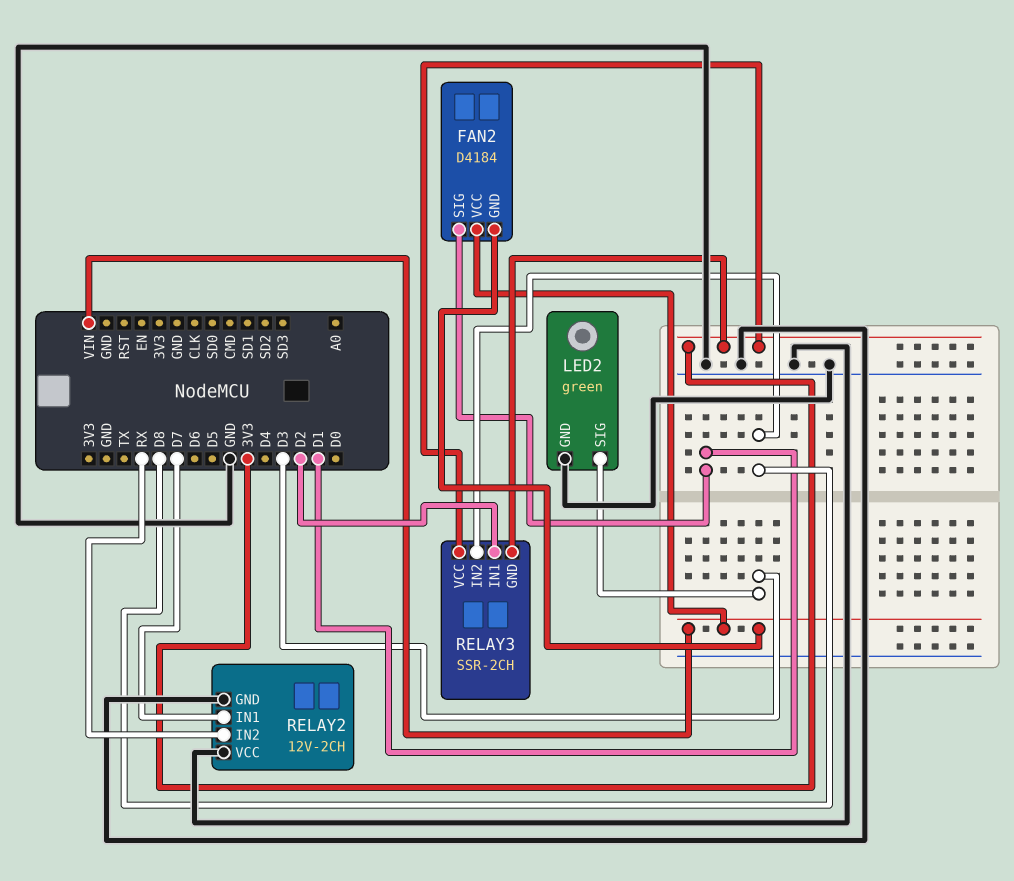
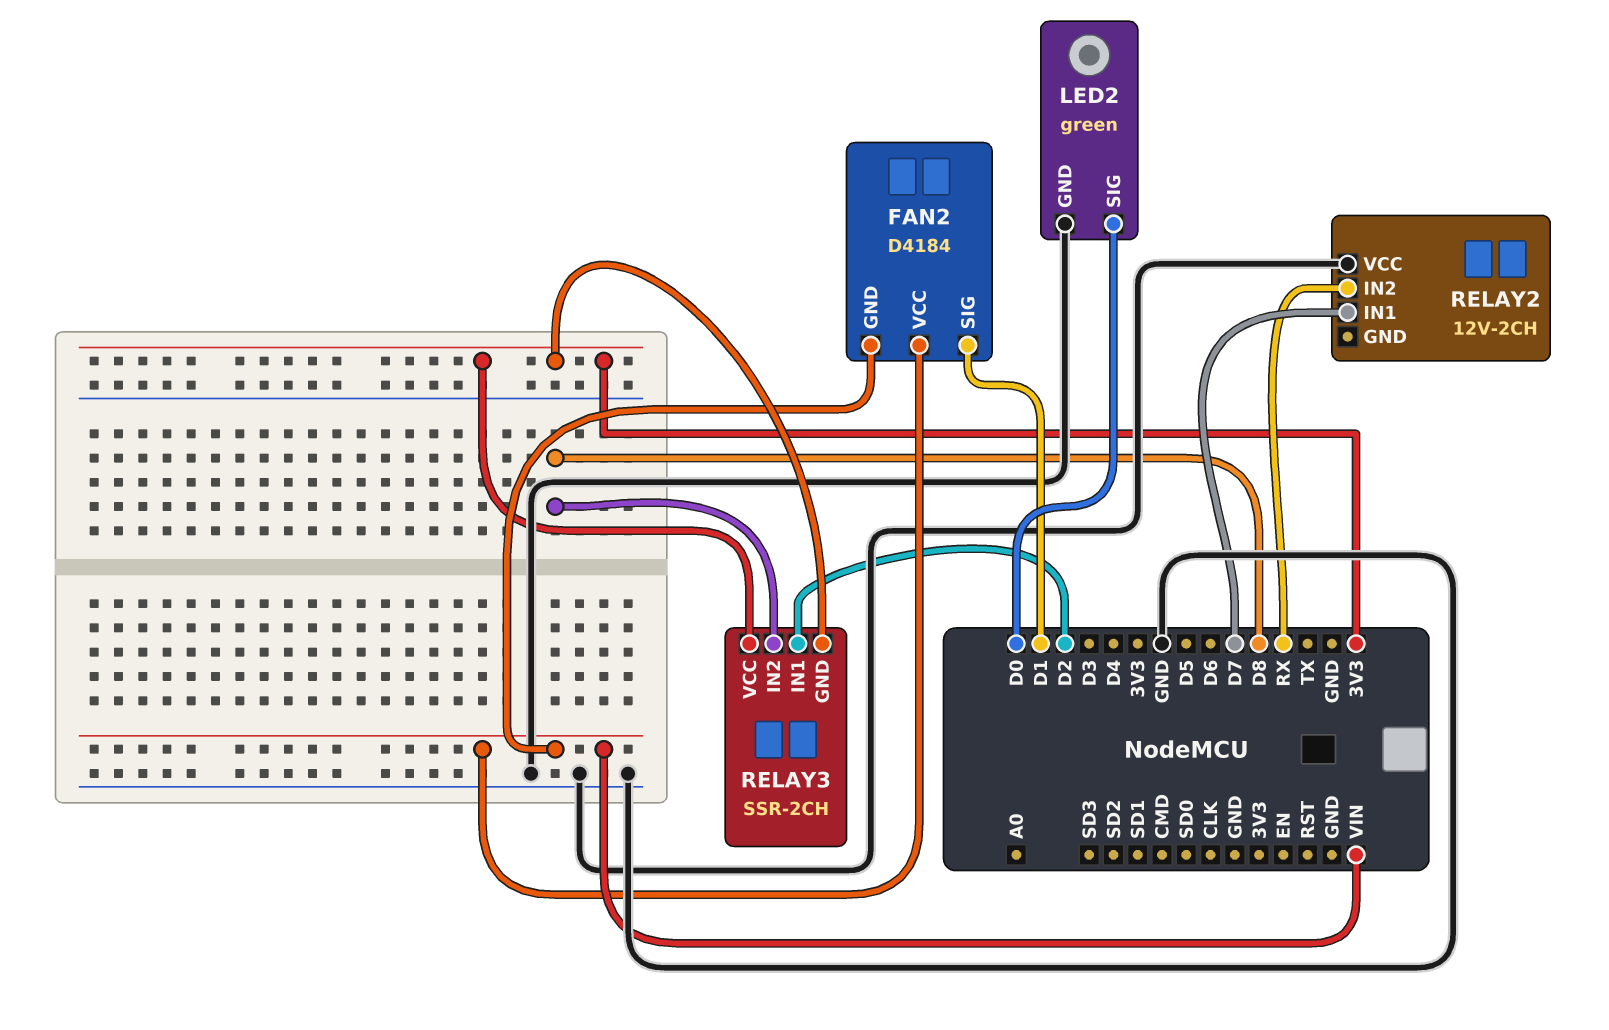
LED2 pin SIG: D3 -> D0
RELAY2 pin GND: GND -> none

